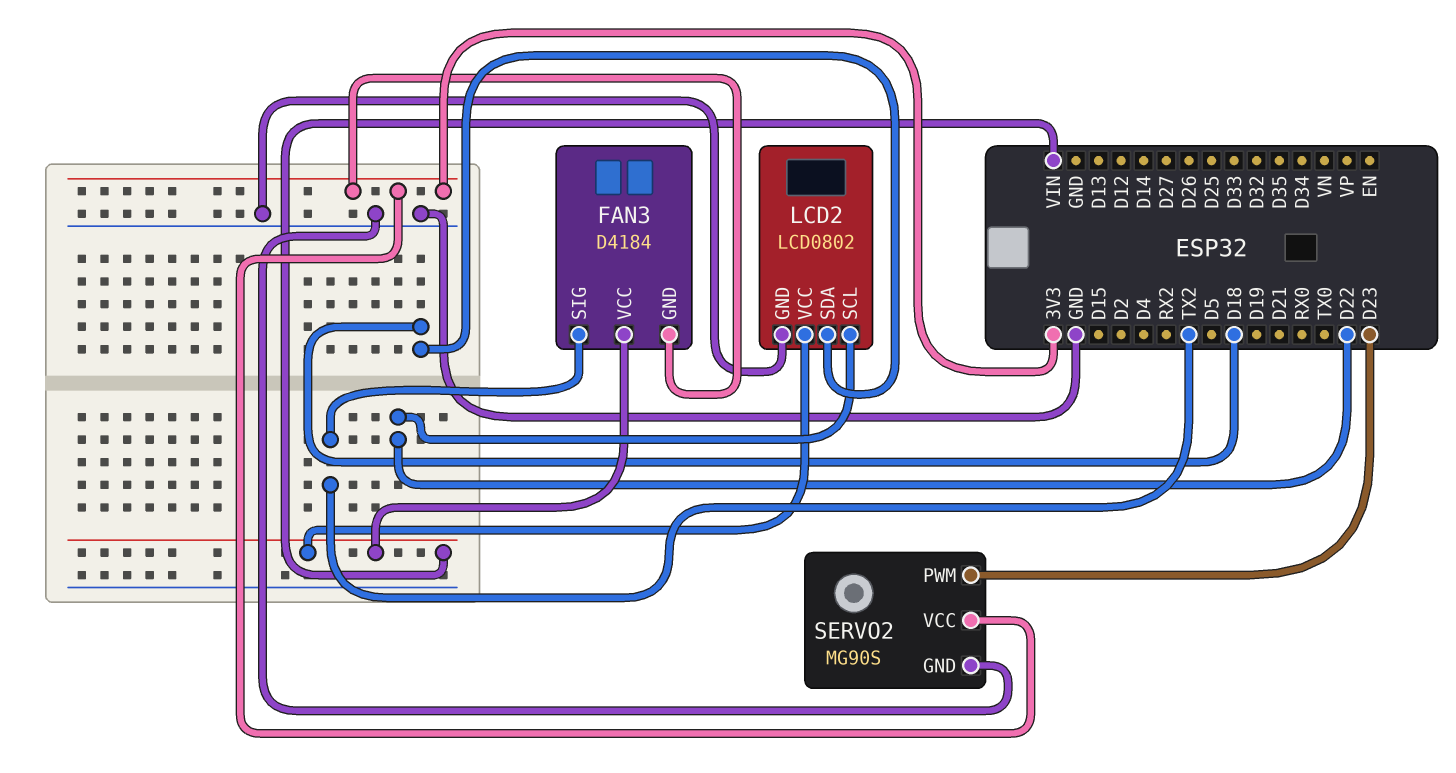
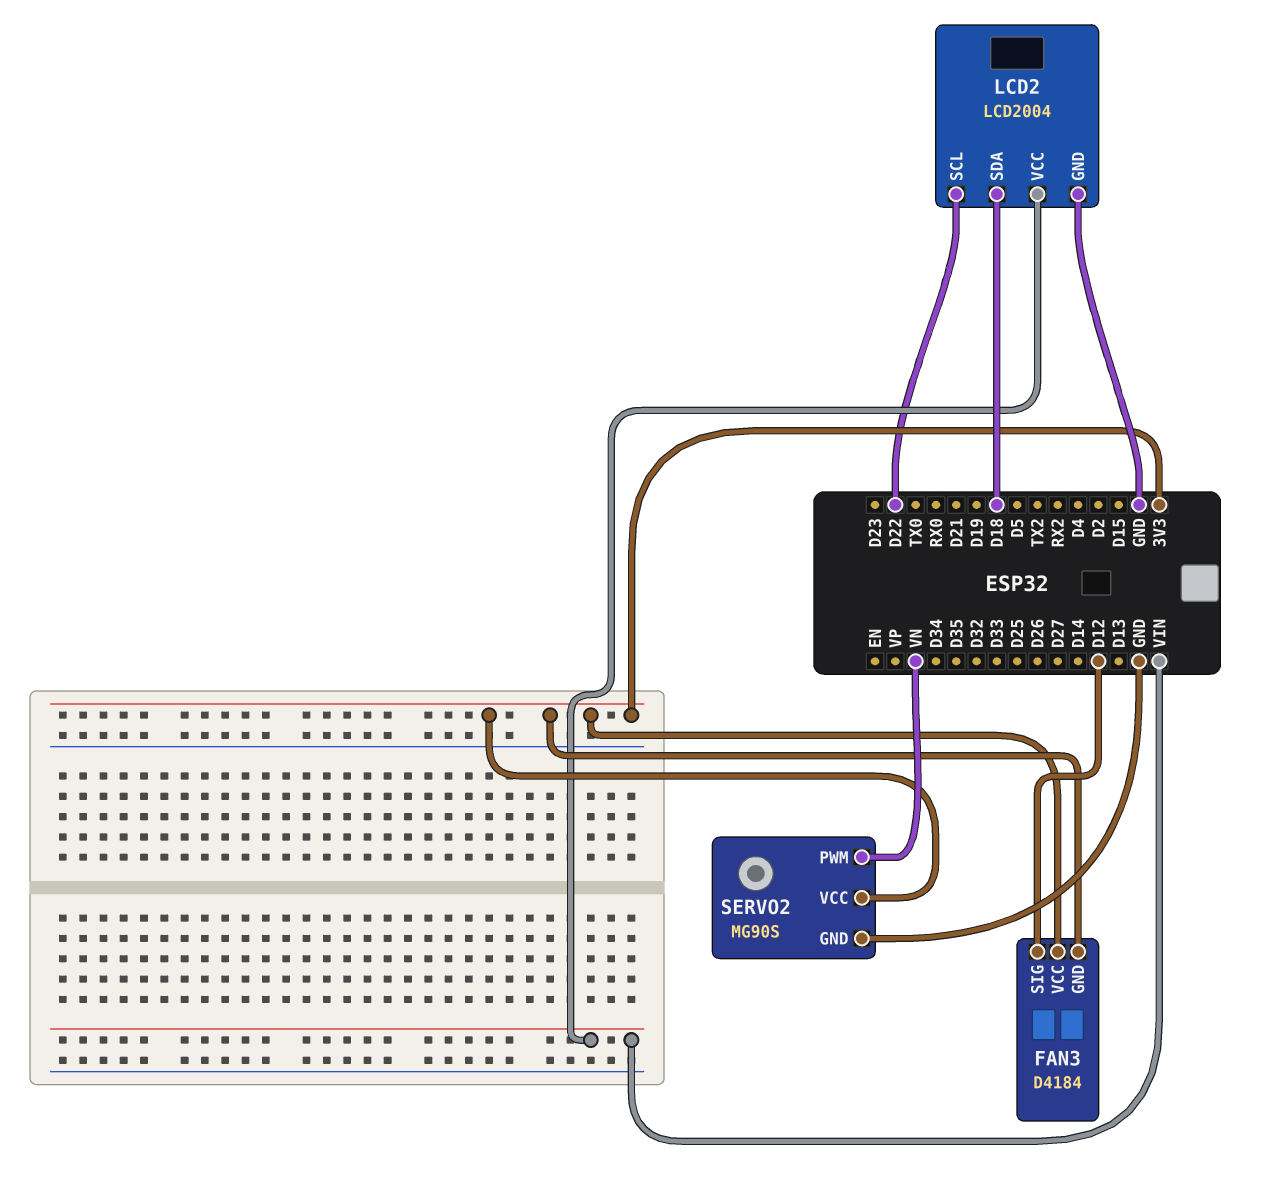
FAN3 pin SIG: TX2 -> D12
FAN3 pin VCC: VIN -> 3V3
LCD2: LCD0802 -> LCD2004
SERVO2 pin PWM: D23 -> VN

